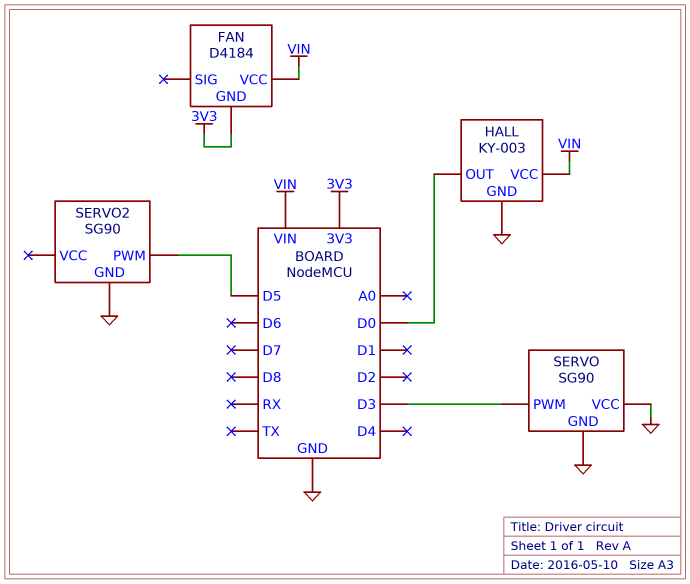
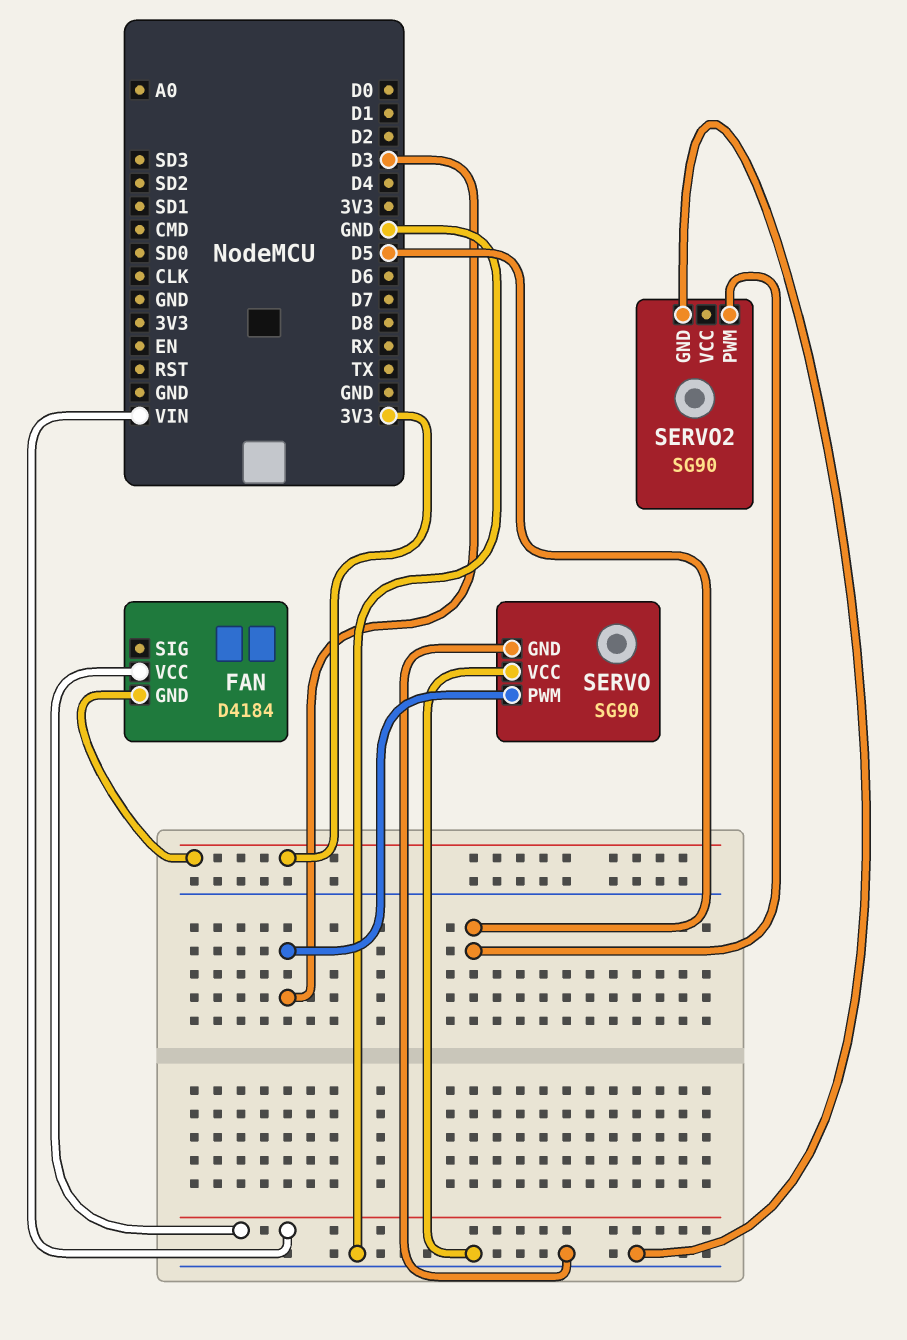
HALL: KY-003 -> none
HALL pin GND: GND -> none
HALL pin OUT: D0 -> none
HALL pin VCC: VIN -> none

